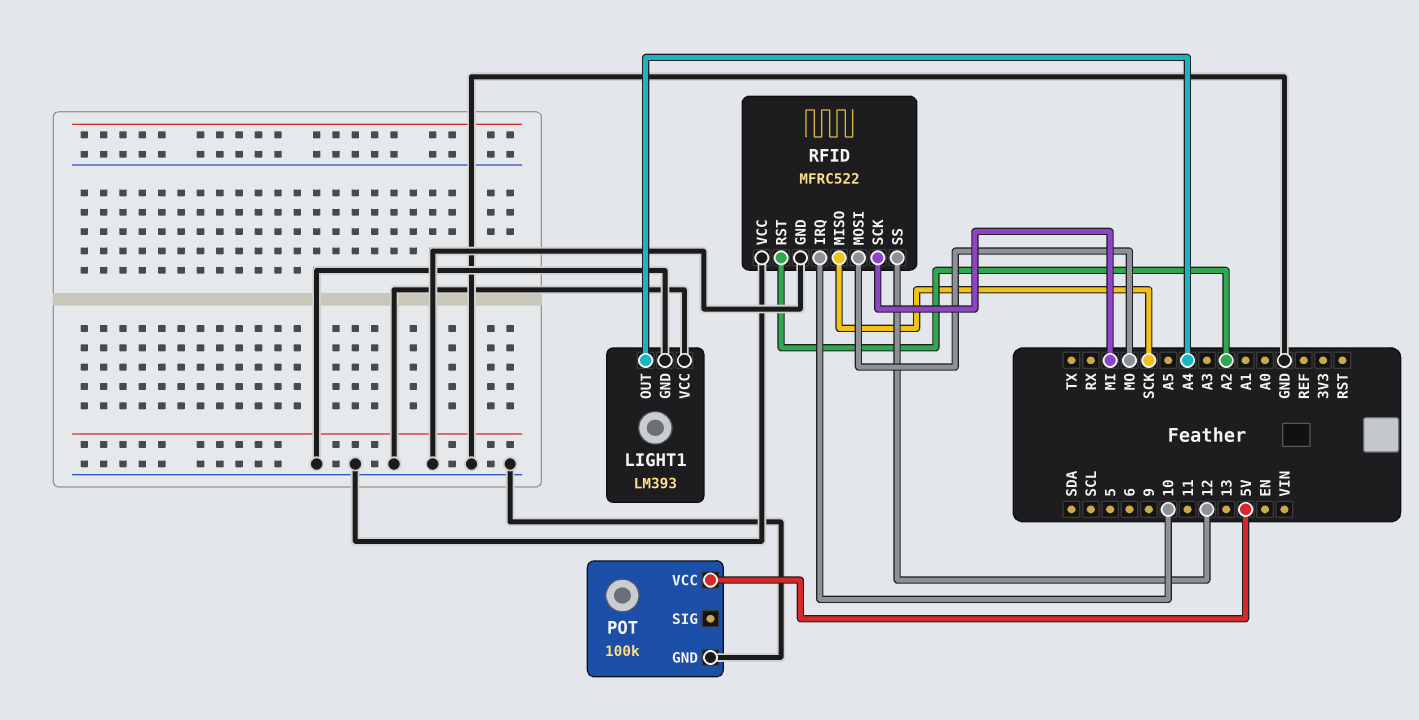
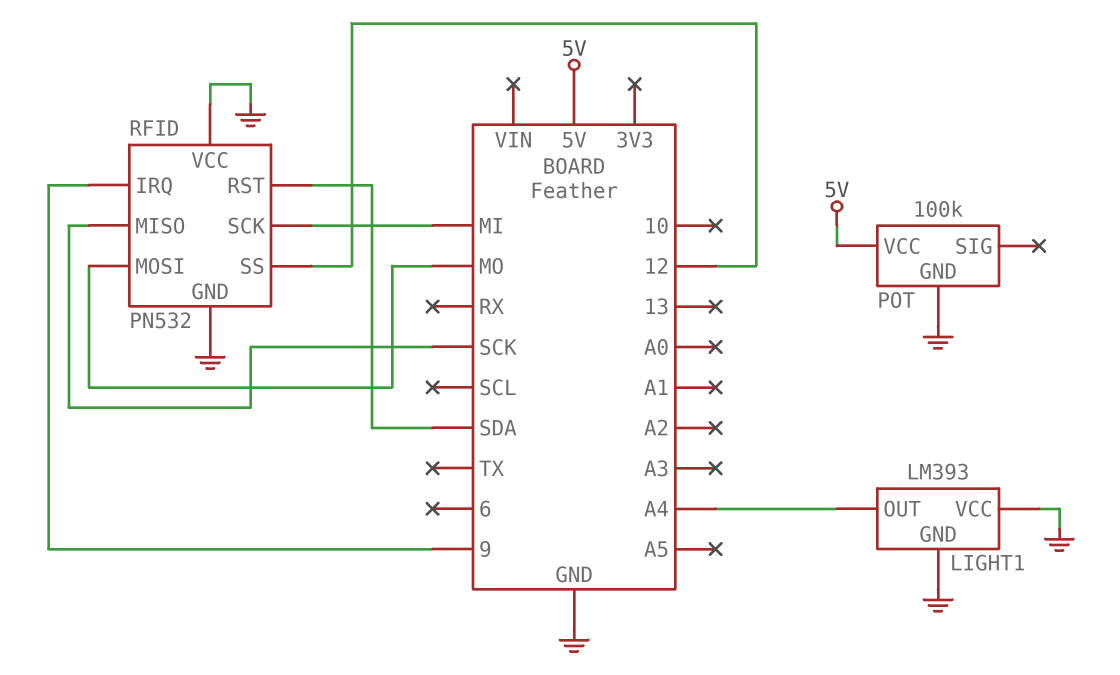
RFID: MFRC522 -> PN532
RFID pin IRQ: 10 -> 9
RFID pin RST: A2 -> SDA

